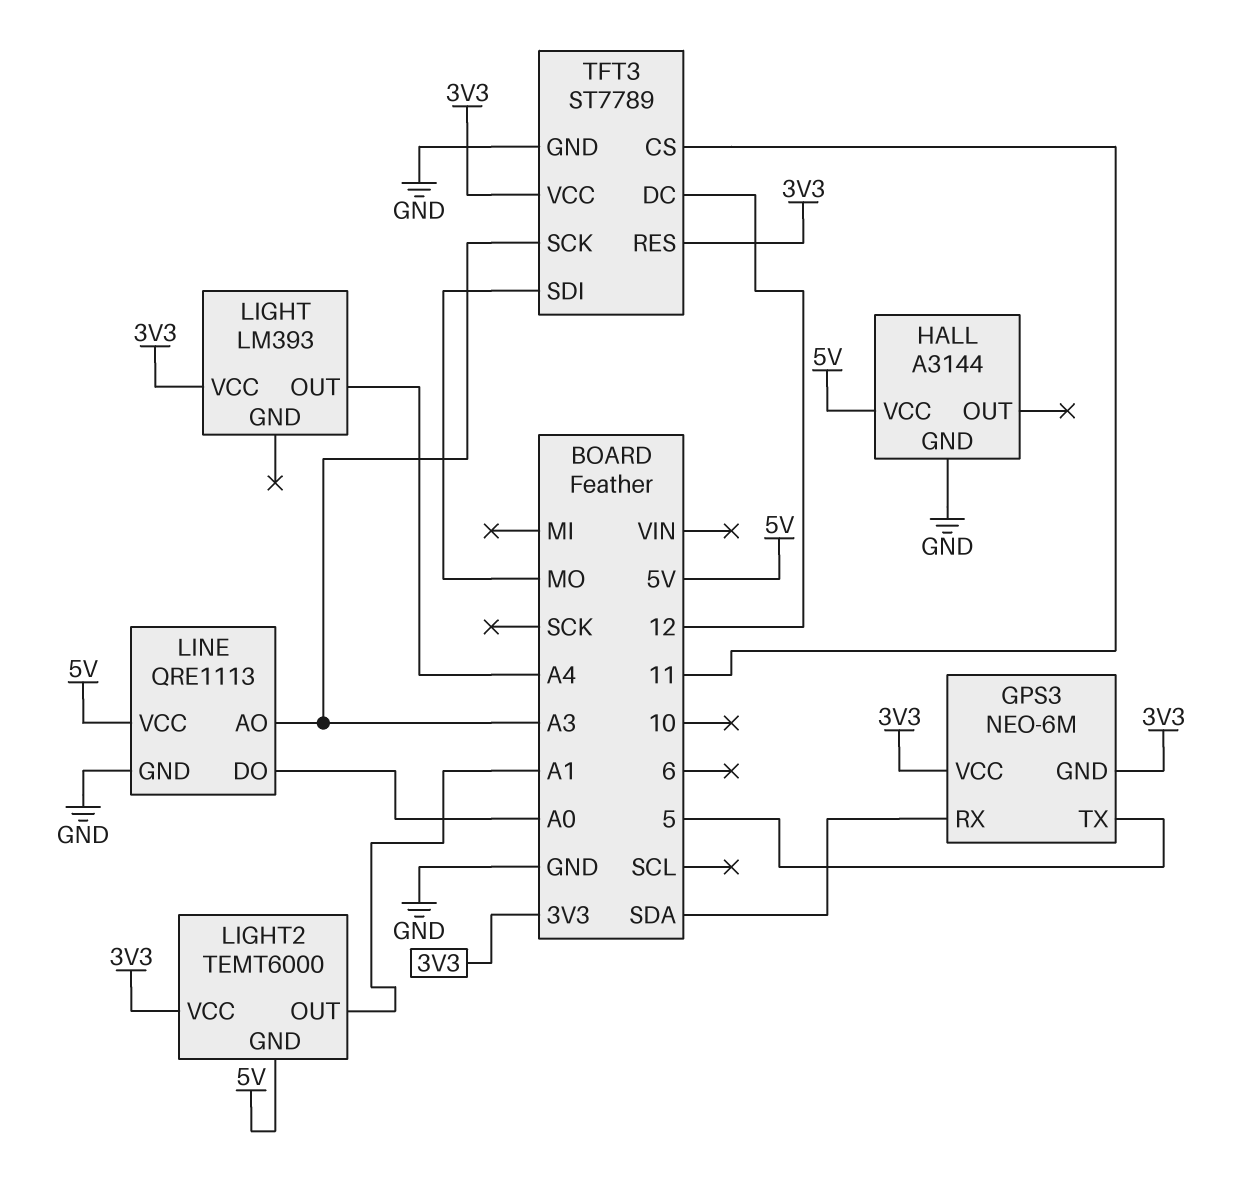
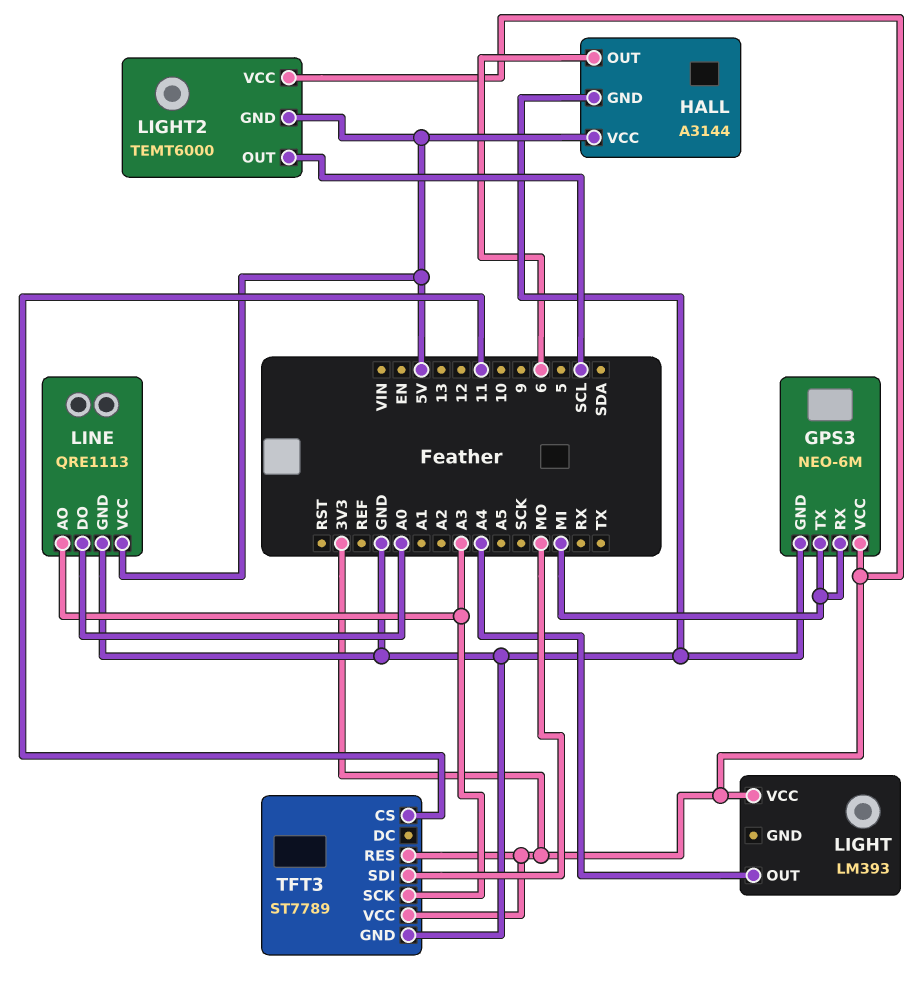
GPS3 pin GND: 3V3 -> GND
GPS3 pin RX: SDA -> MI
GPS3 pin TX: 5 -> MI
HALL pin OUT: none -> 6
LIGHT2 pin OUT: A1 -> SCL
TFT3 pin DC: 12 -> none

